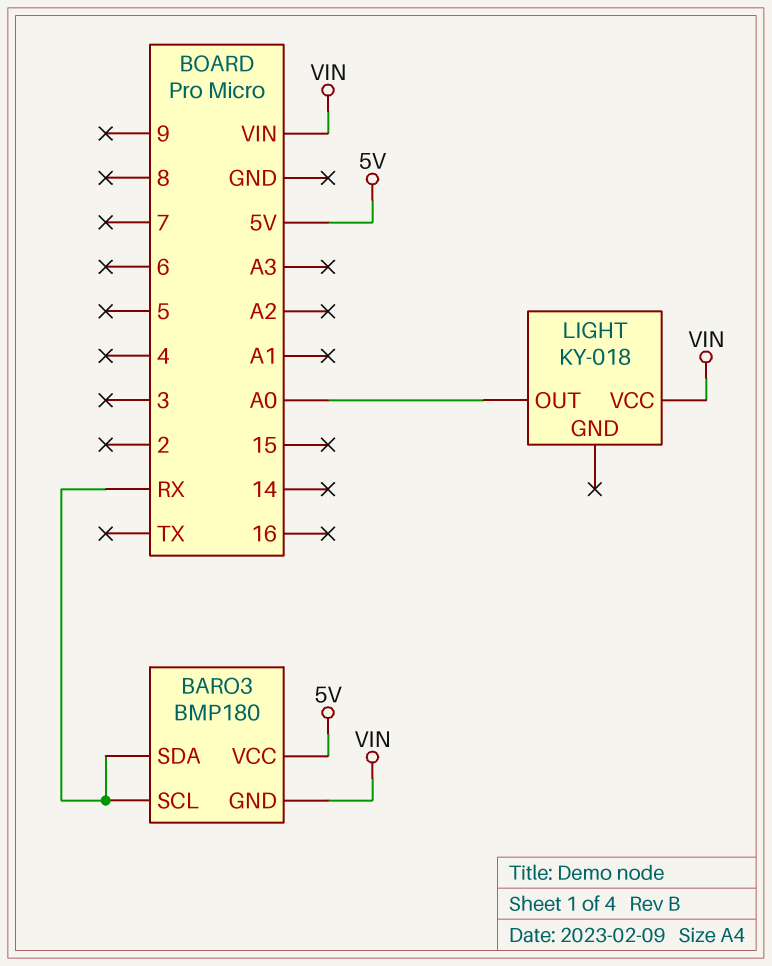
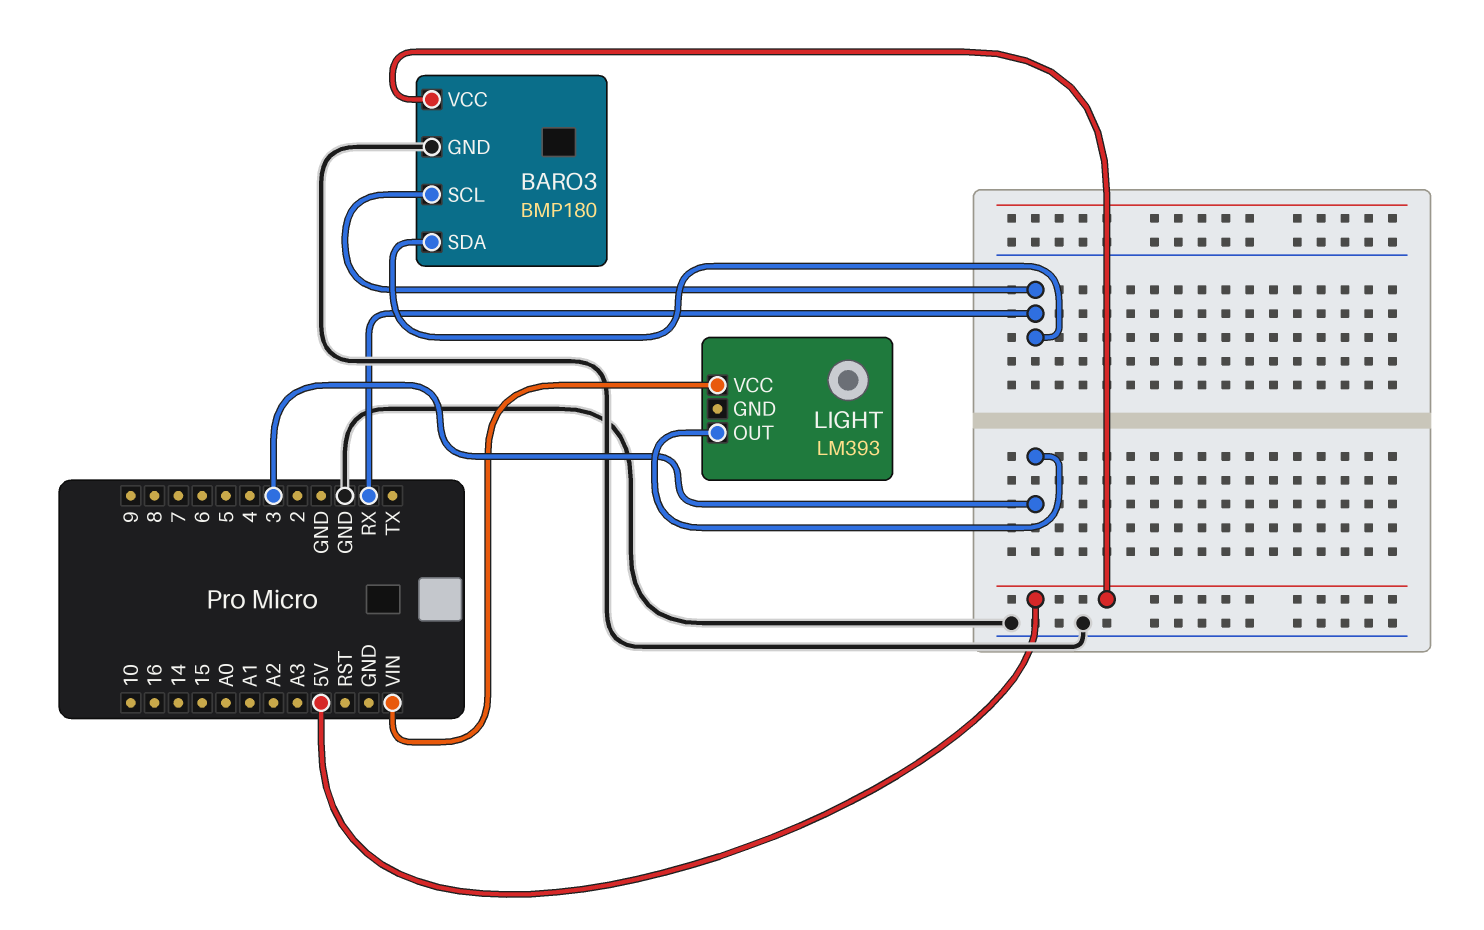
BARO3 pin GND: VIN -> GND
LIGHT: KY-018 -> LM393
LIGHT pin OUT: A0 -> 3

